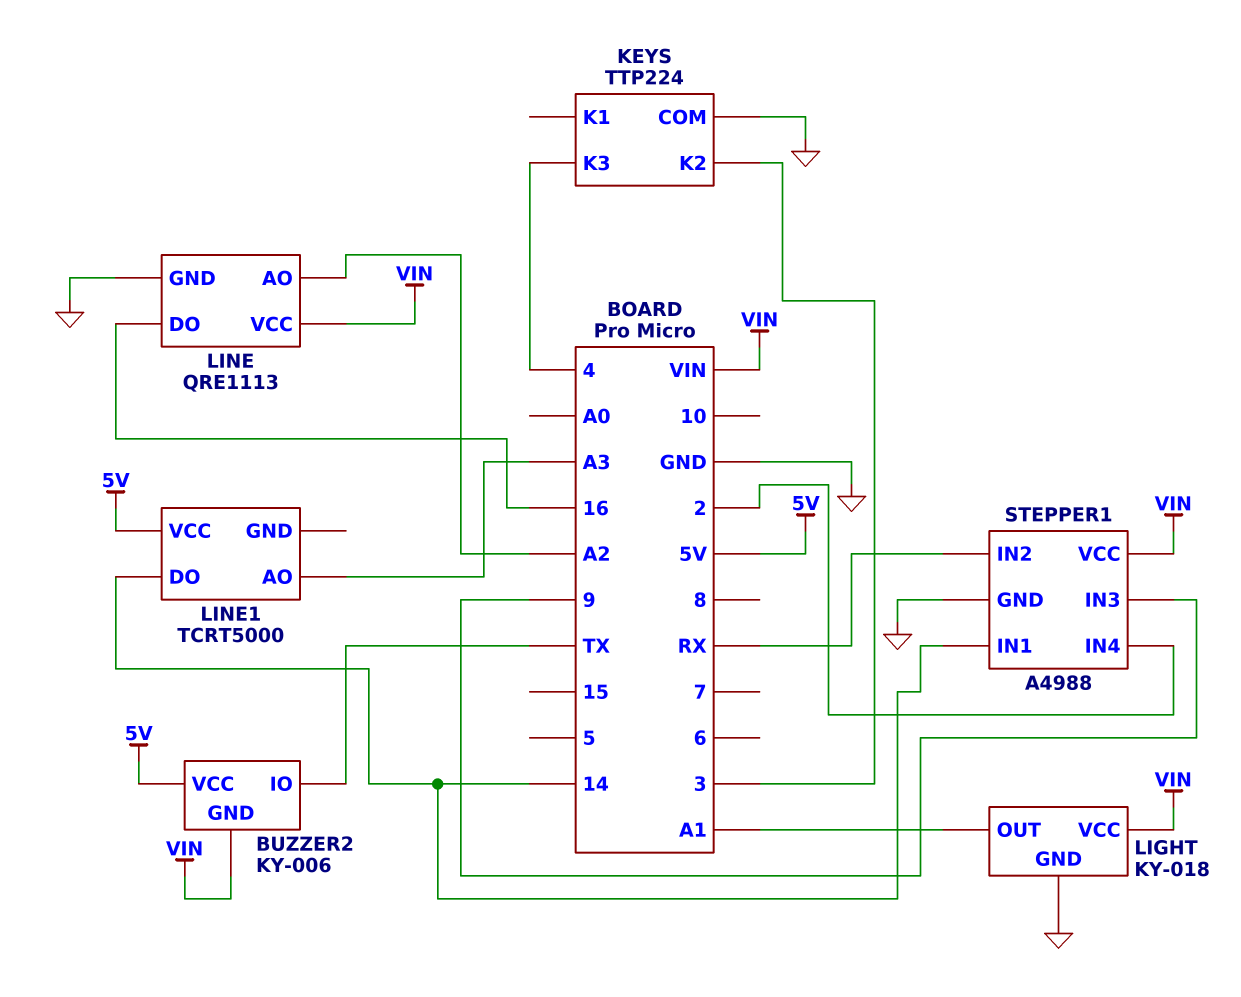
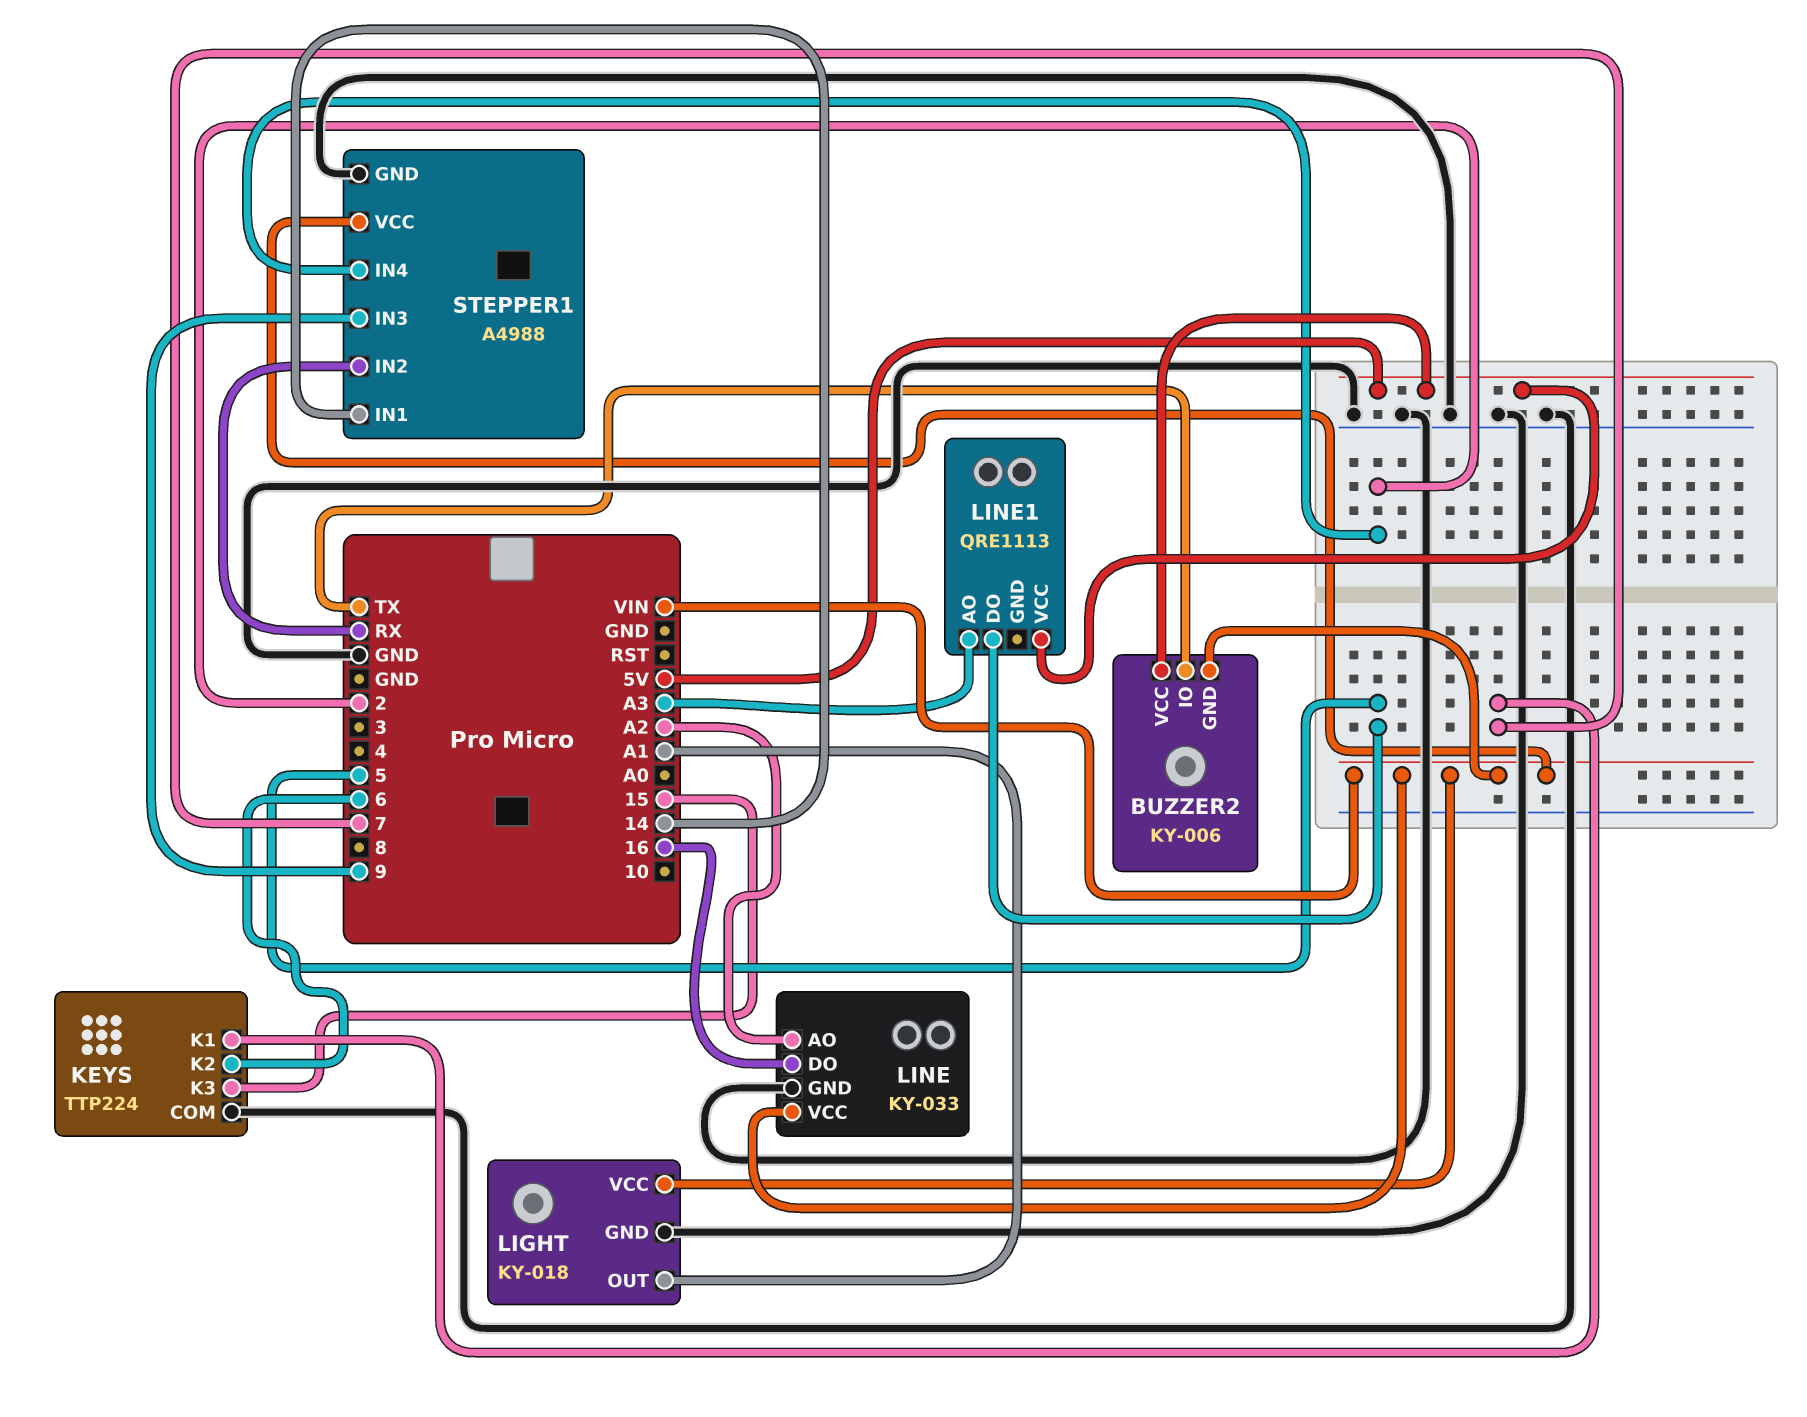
KEYS pin K1: none -> 7
KEYS pin K2: 3 -> 6
KEYS pin K3: 4 -> 15
LINE: QRE1113 -> KY-033
LINE1: TCRT5000 -> QRE1113
LINE1 pin DO: 14 -> 5

